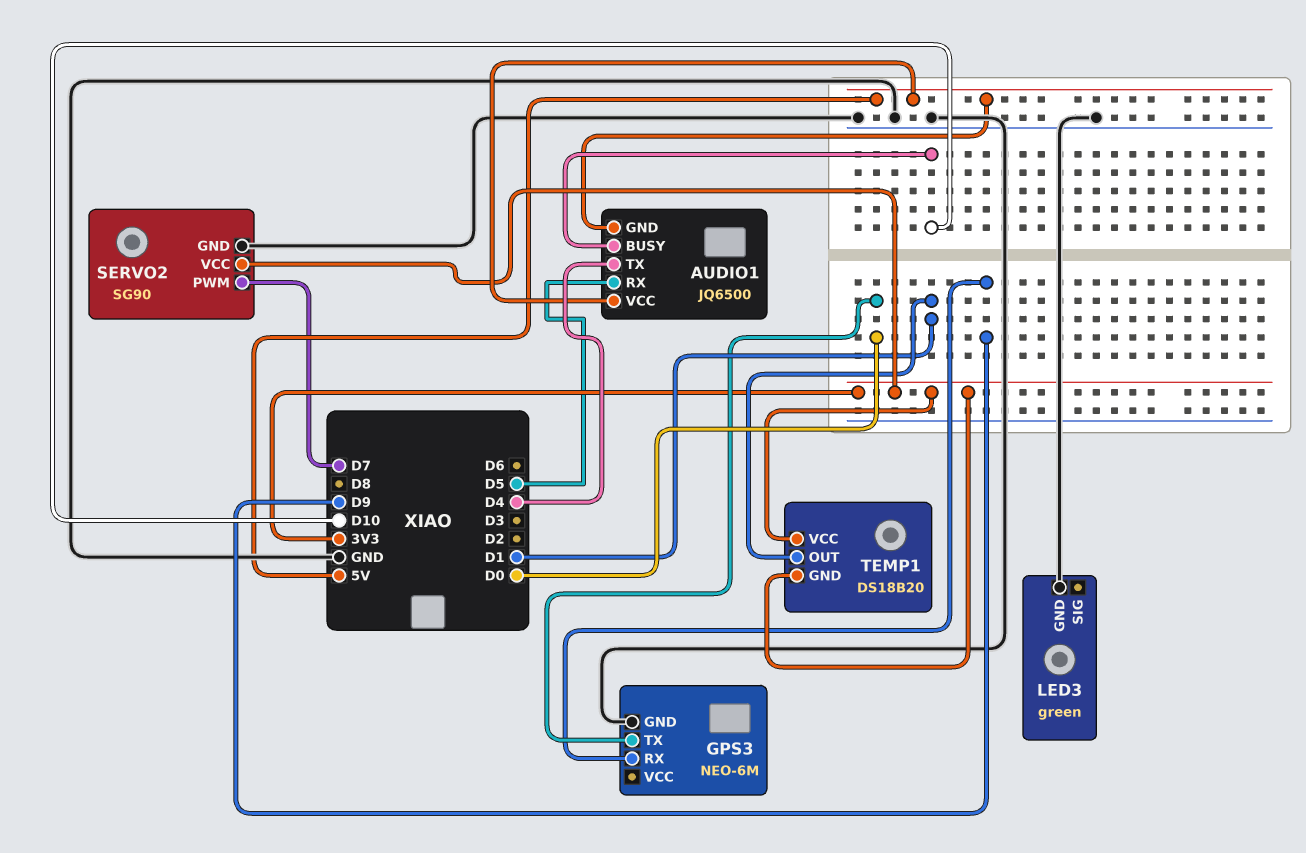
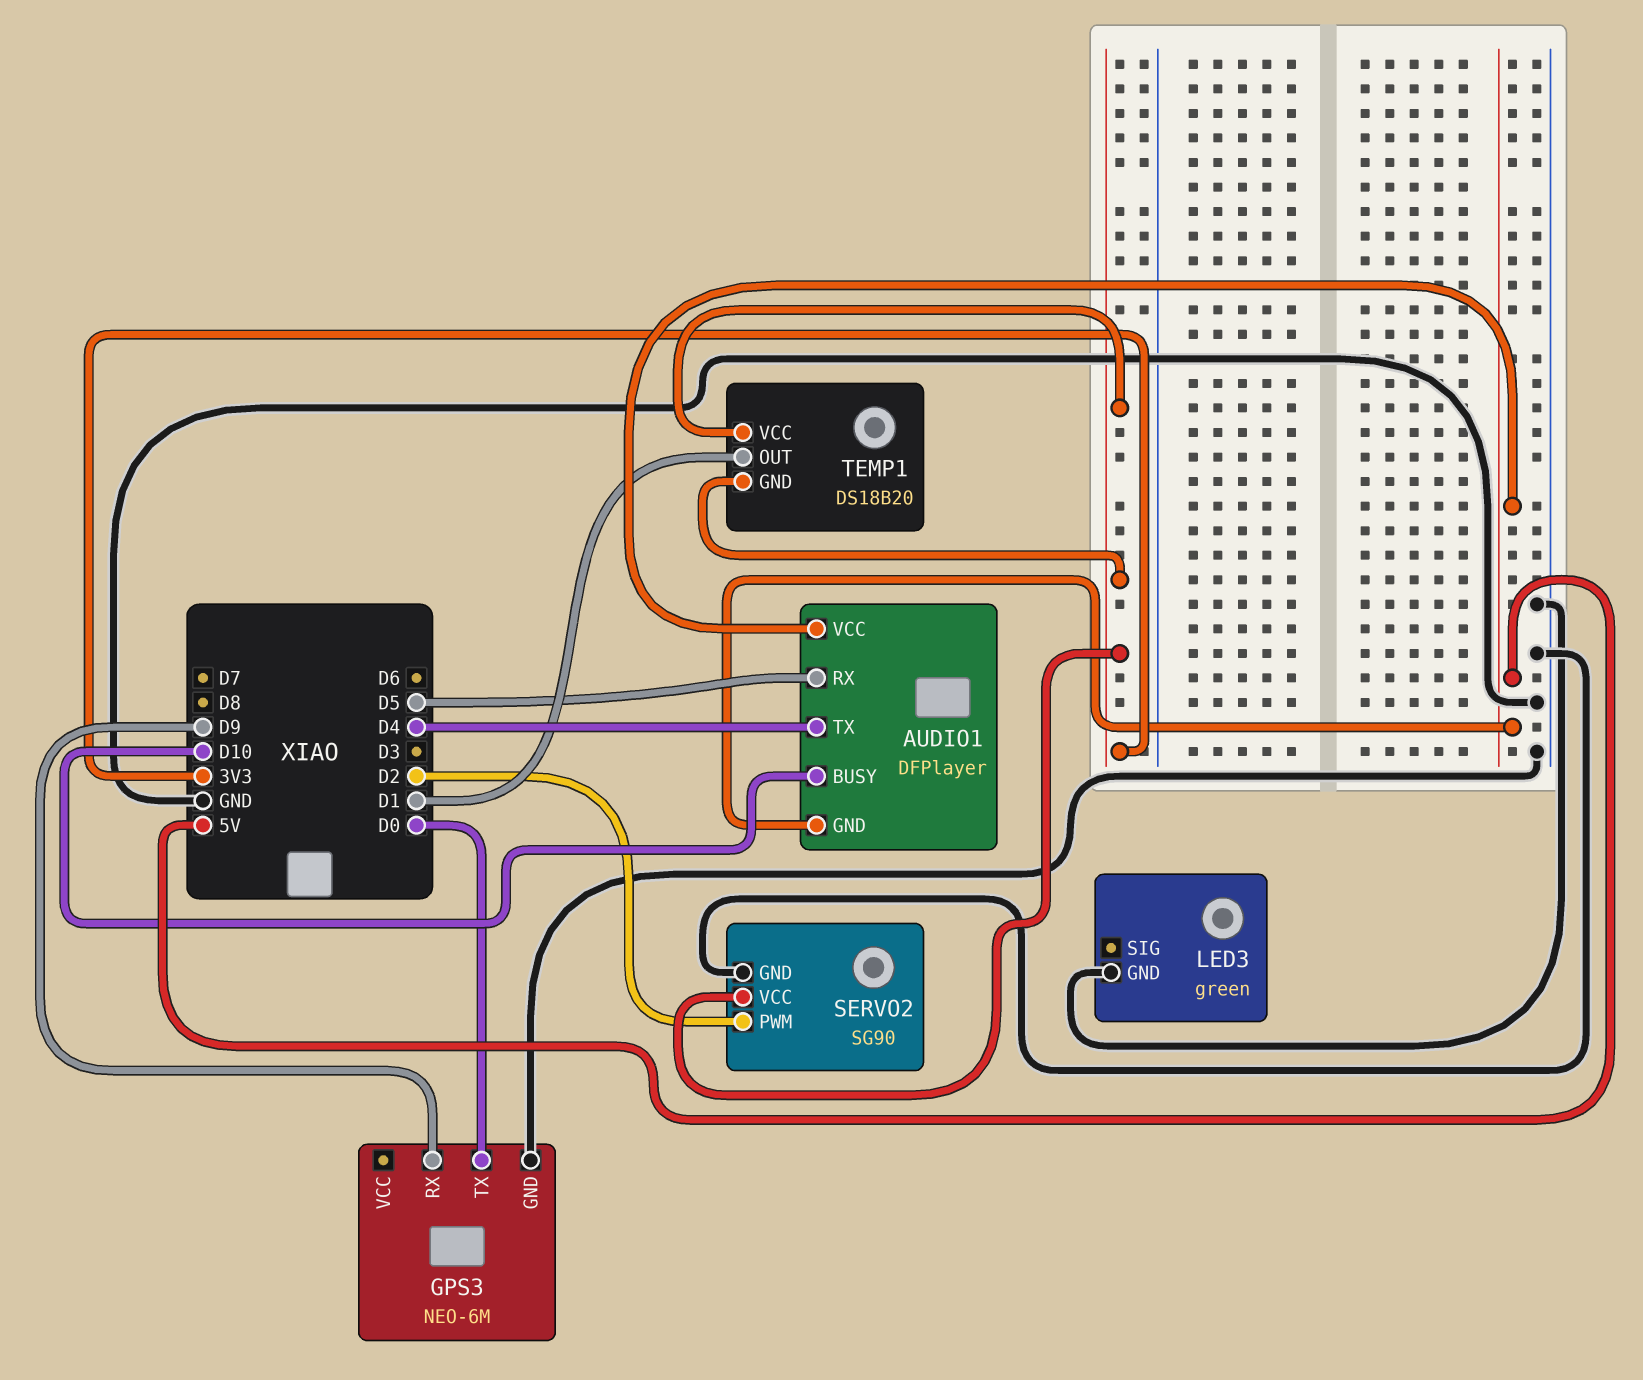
AUDIO1: JQ6500 -> DFPlayer
SERVO2 pin PWM: D7 -> D2

